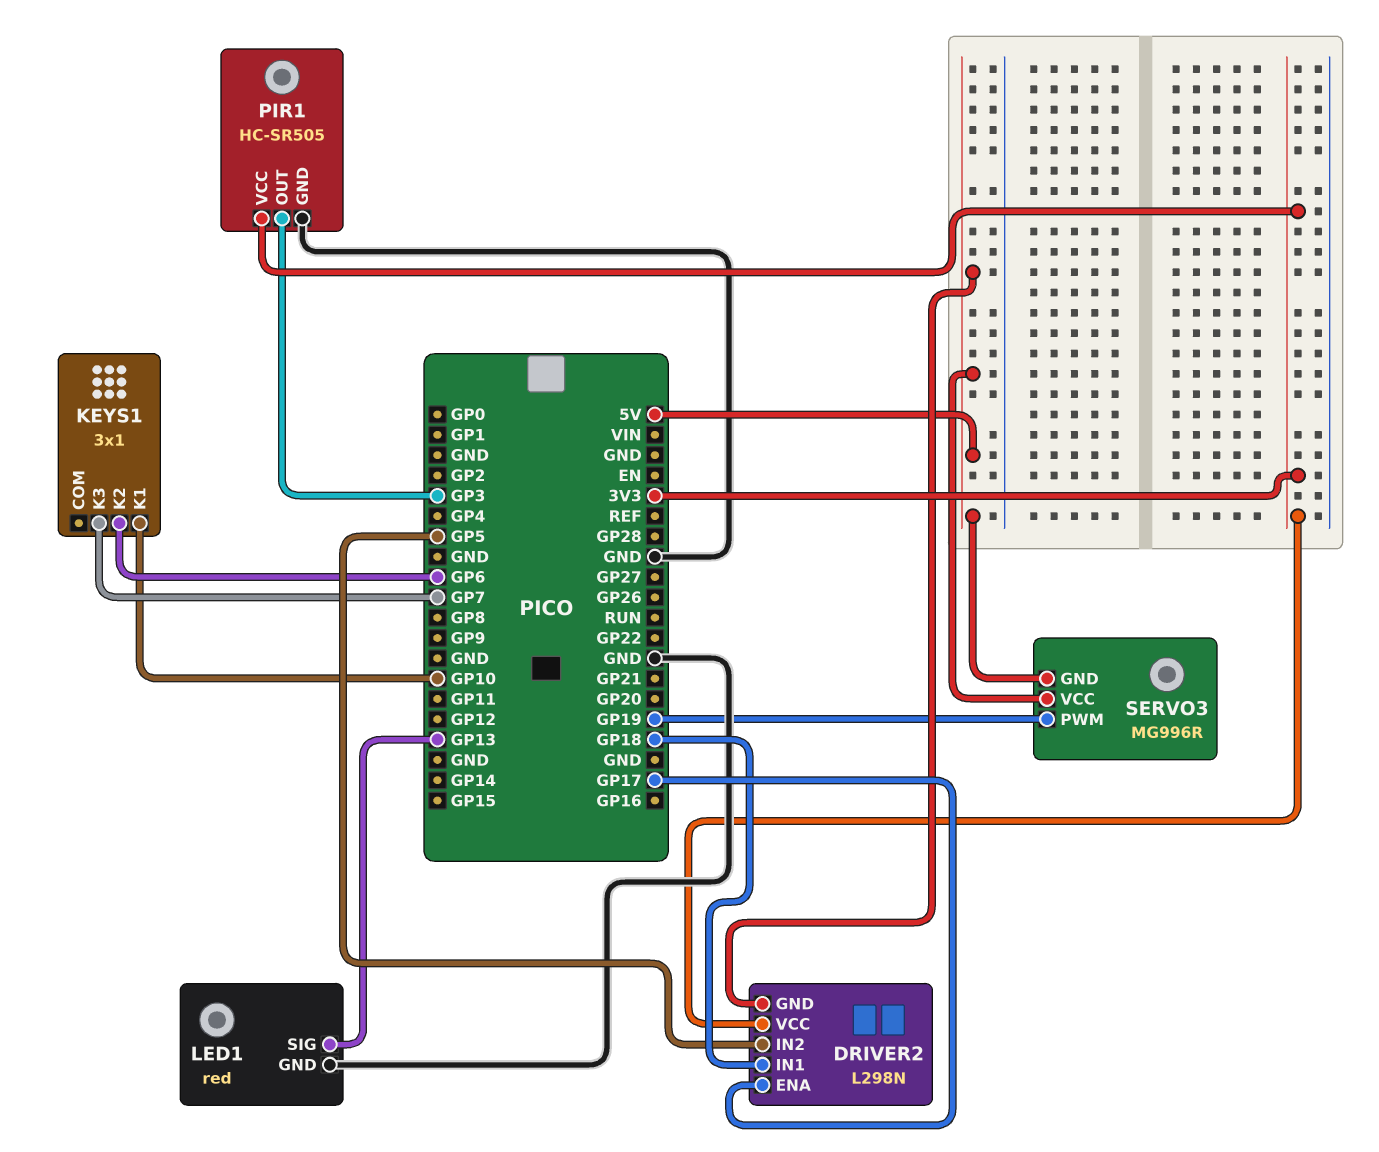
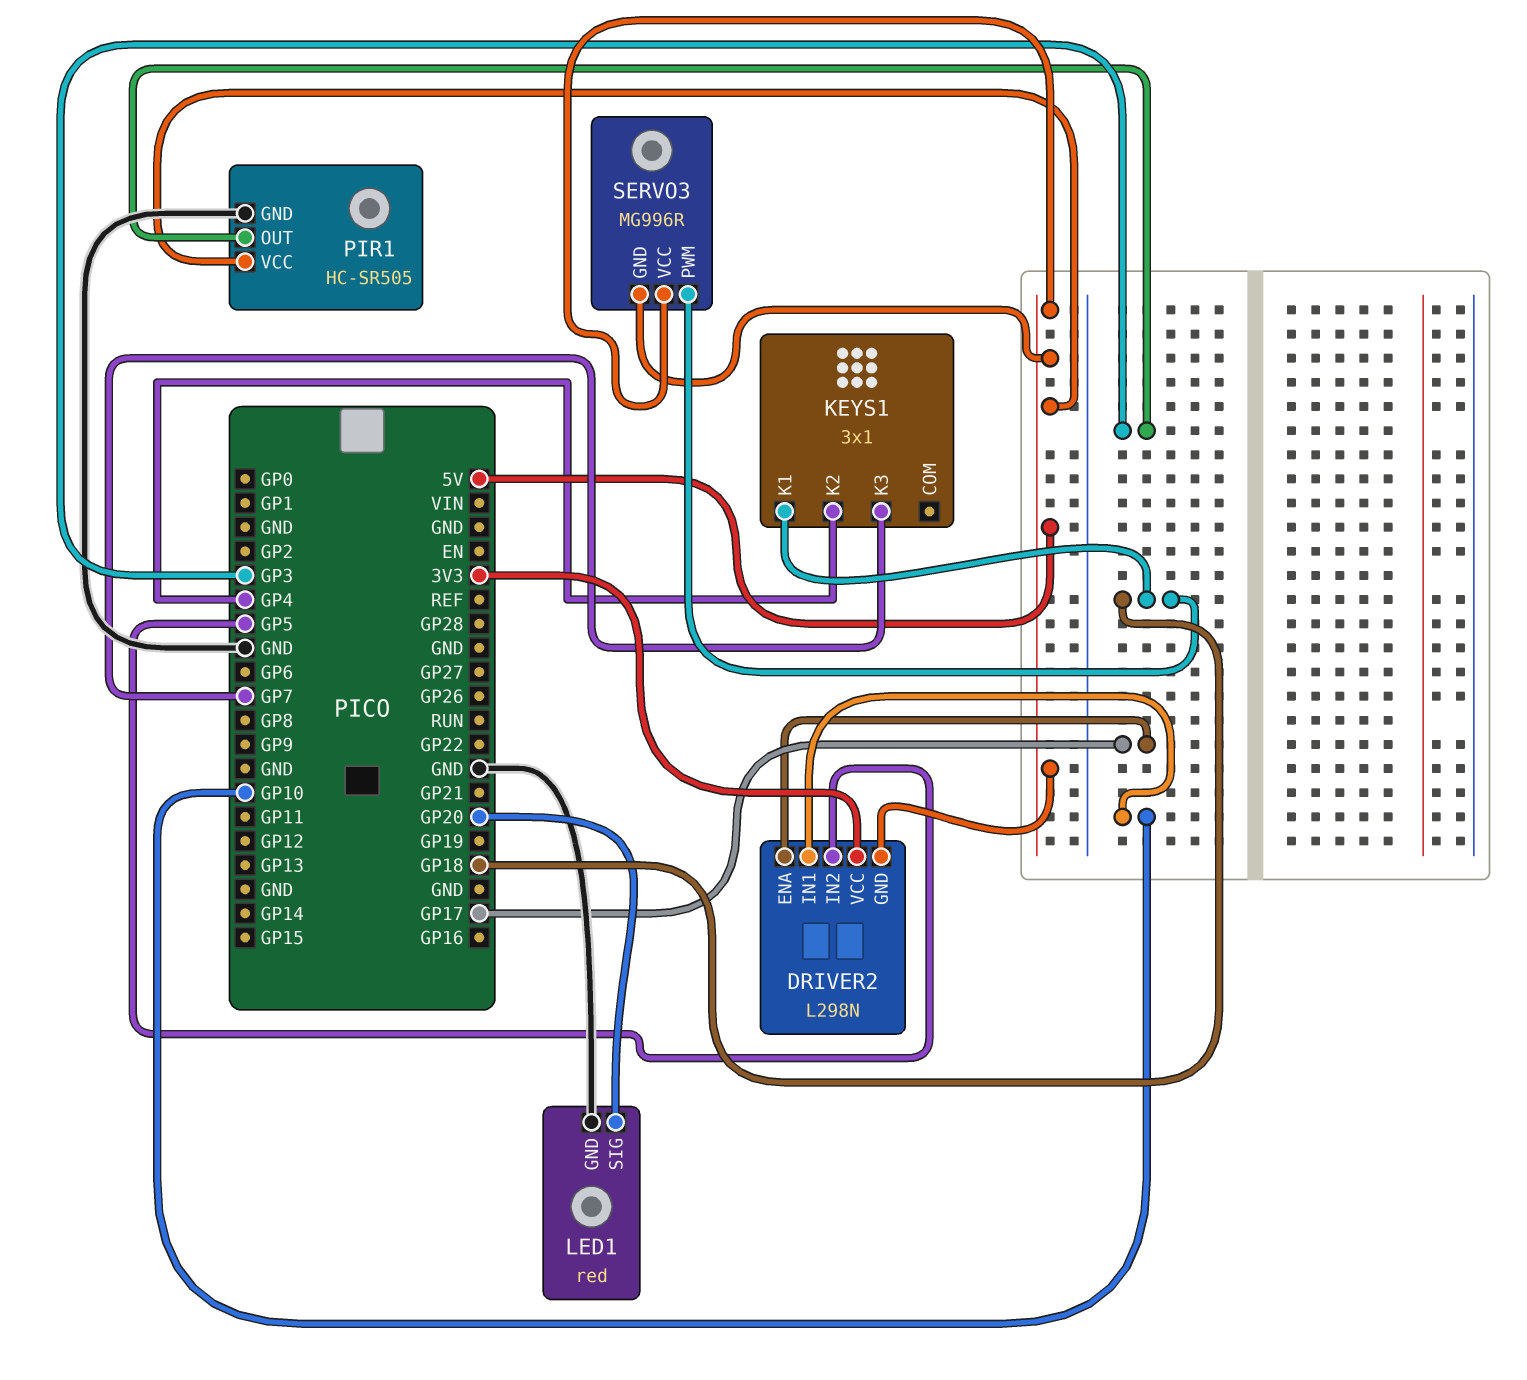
DRIVER2 pin IN1: GP18 -> GP10
KEYS1 pin K1: GP10 -> GP18
KEYS1 pin K2: GP6 -> GP4
LED1 pin SIG: GP13 -> GP20
PIR1 pin VCC: 3V3 -> 5V
SERVO3 pin PWM: GP19 -> GP18

